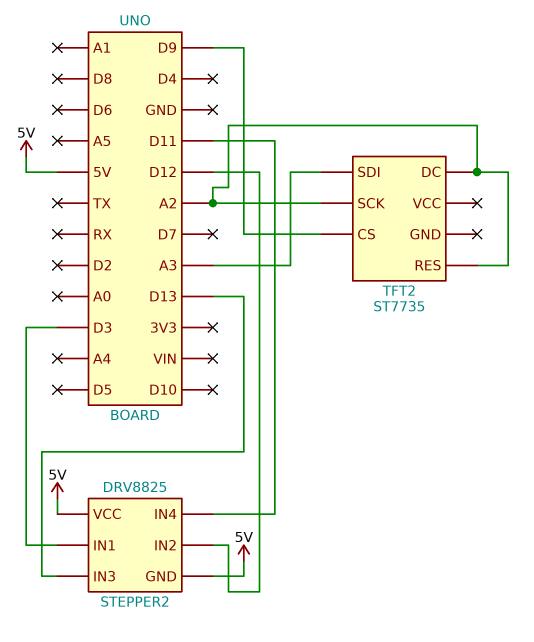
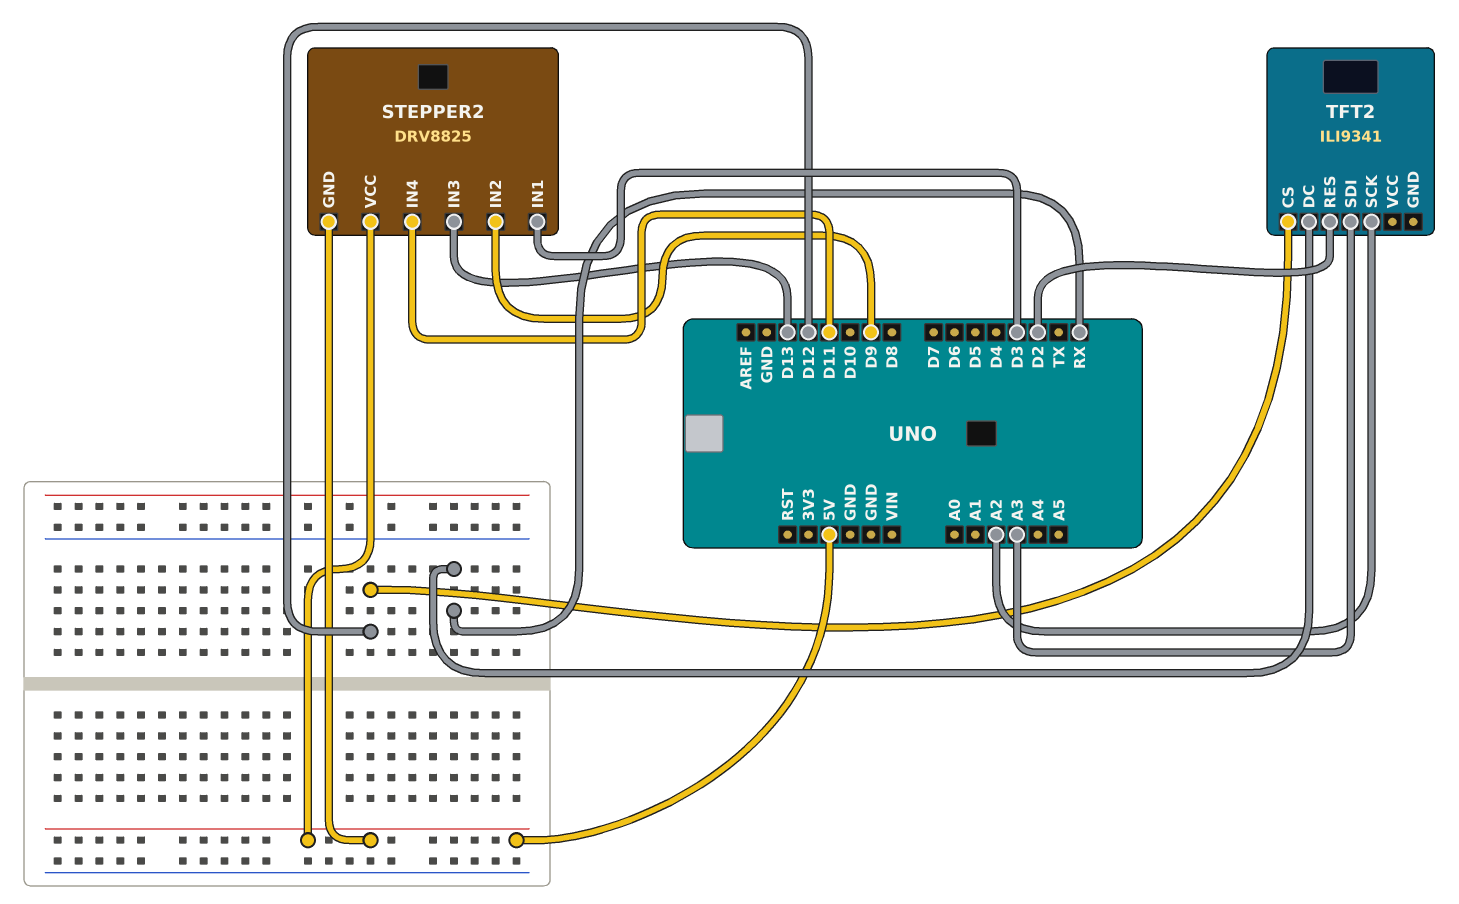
STEPPER2 pin IN2: D12 -> D9
TFT2: ST7735 -> ILI9341
TFT2 pin CS: D9 -> D12
TFT2 pin DC: A2 -> RX
TFT2 pin RES: A2 -> D2

